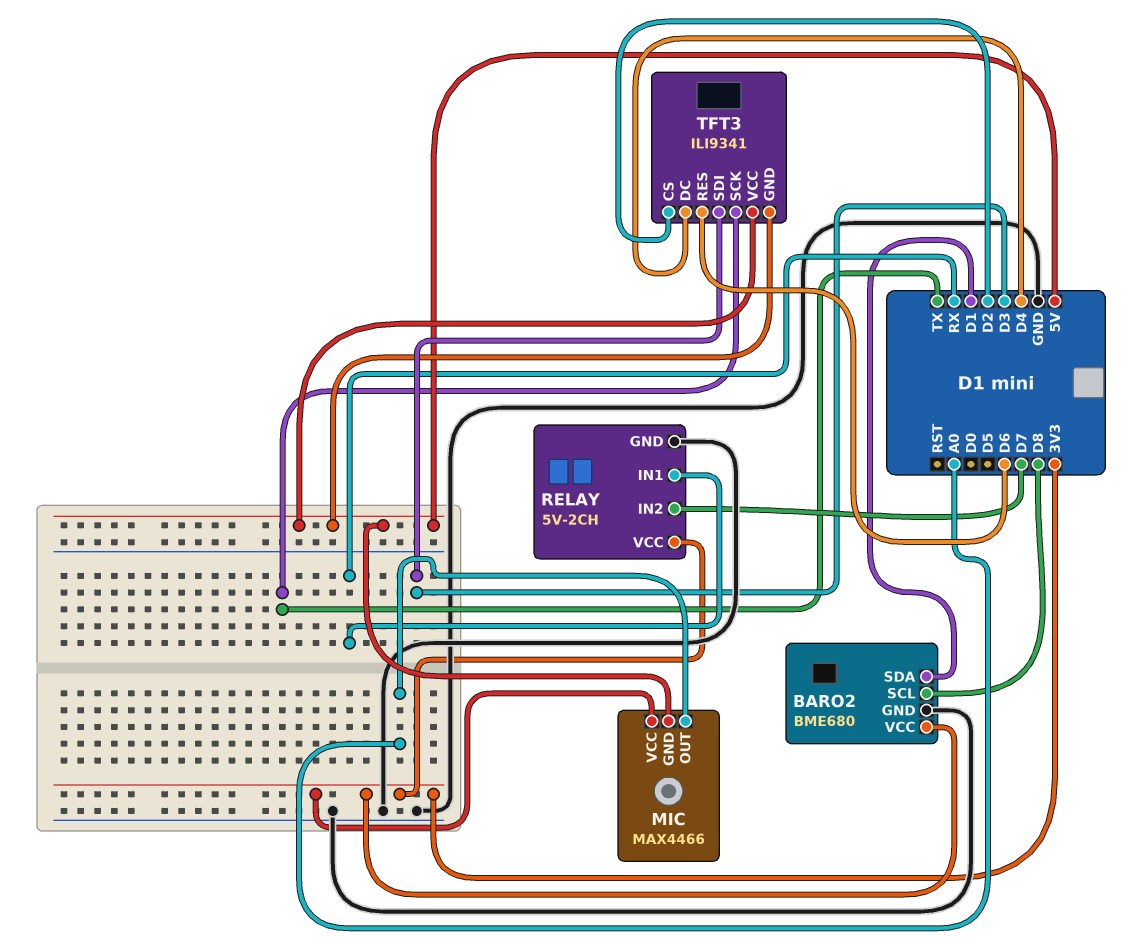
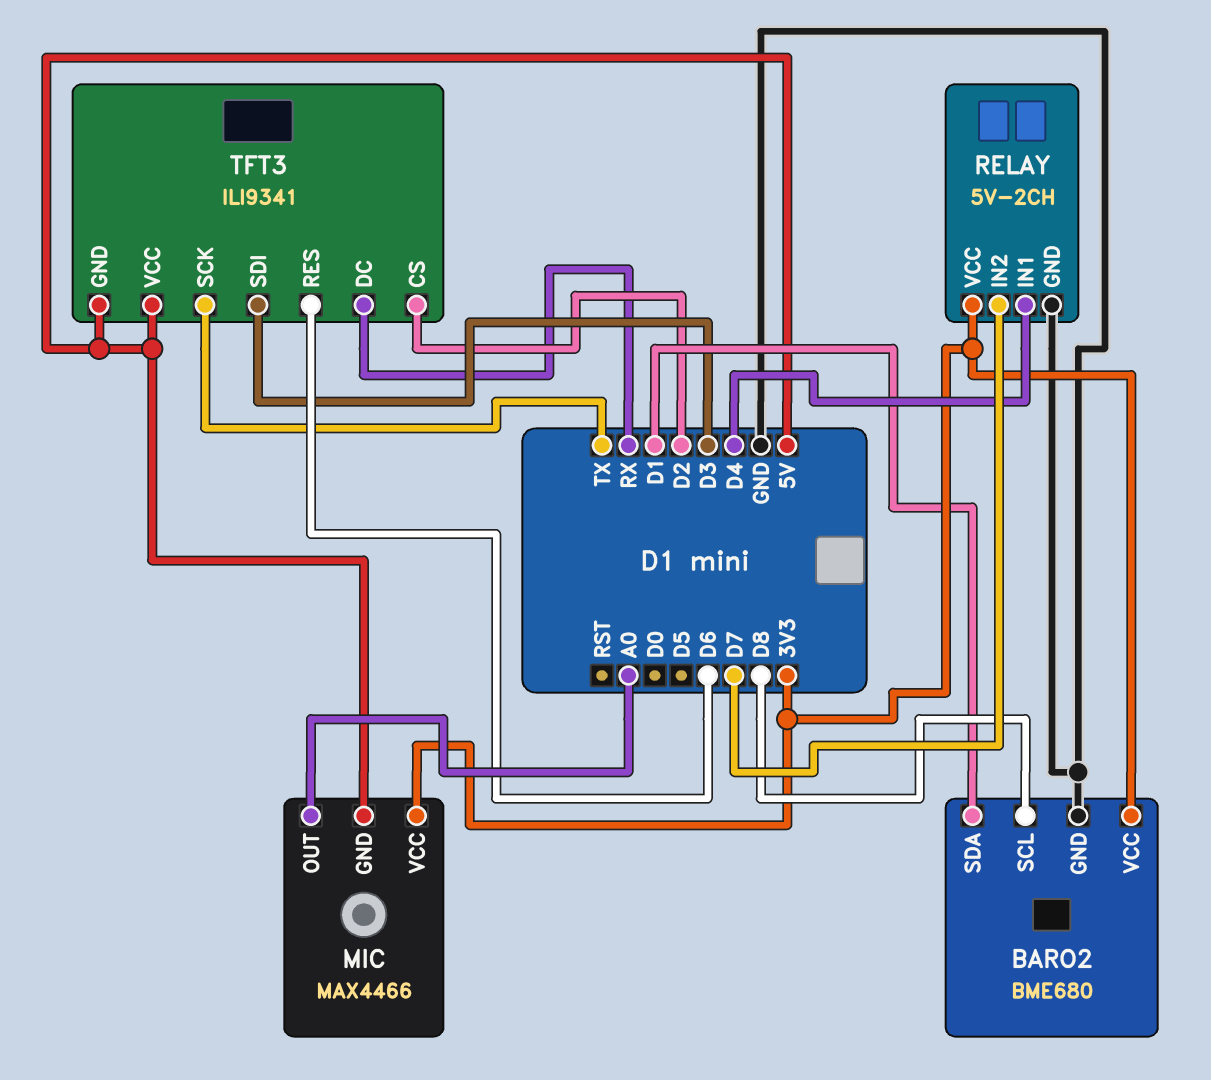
RELAY pin IN1: RX -> D4
TFT3 pin DC: D4 -> RX

